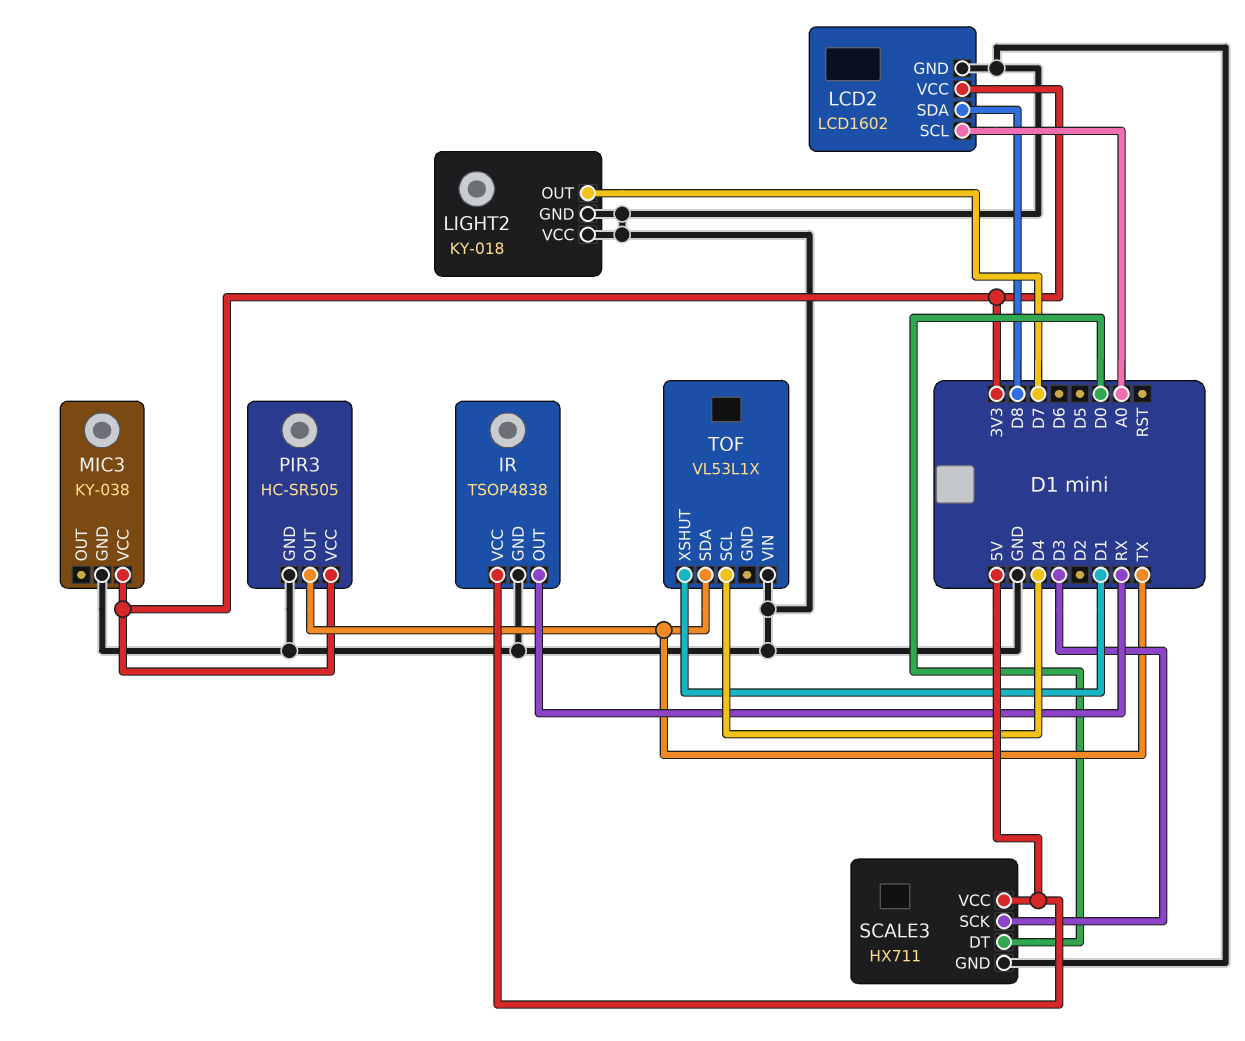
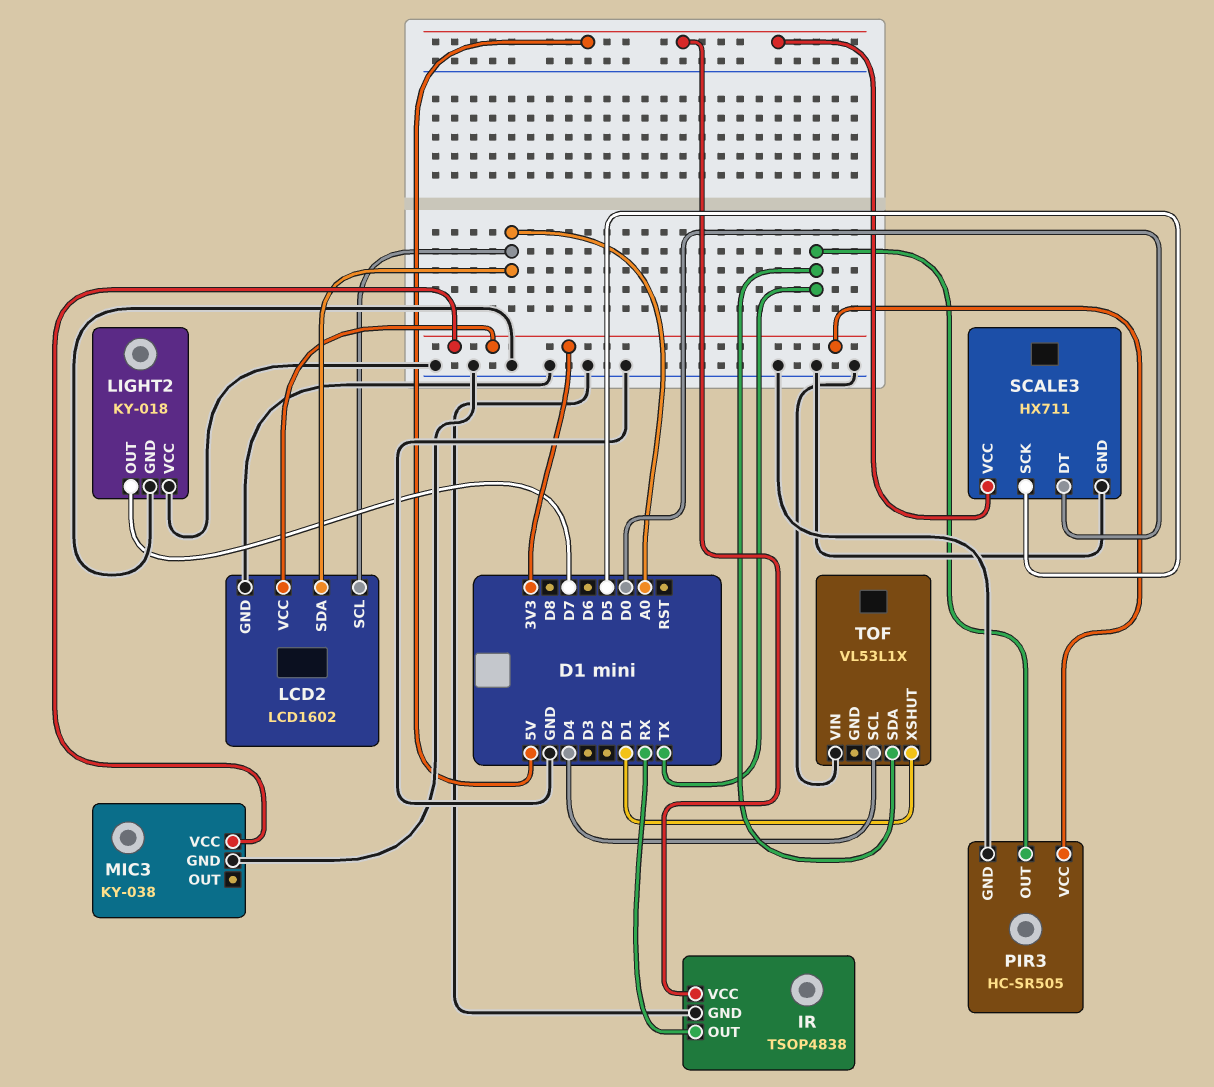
LCD2 pin SDA: D8 -> A0
SCALE3 pin SCK: D3 -> D5

